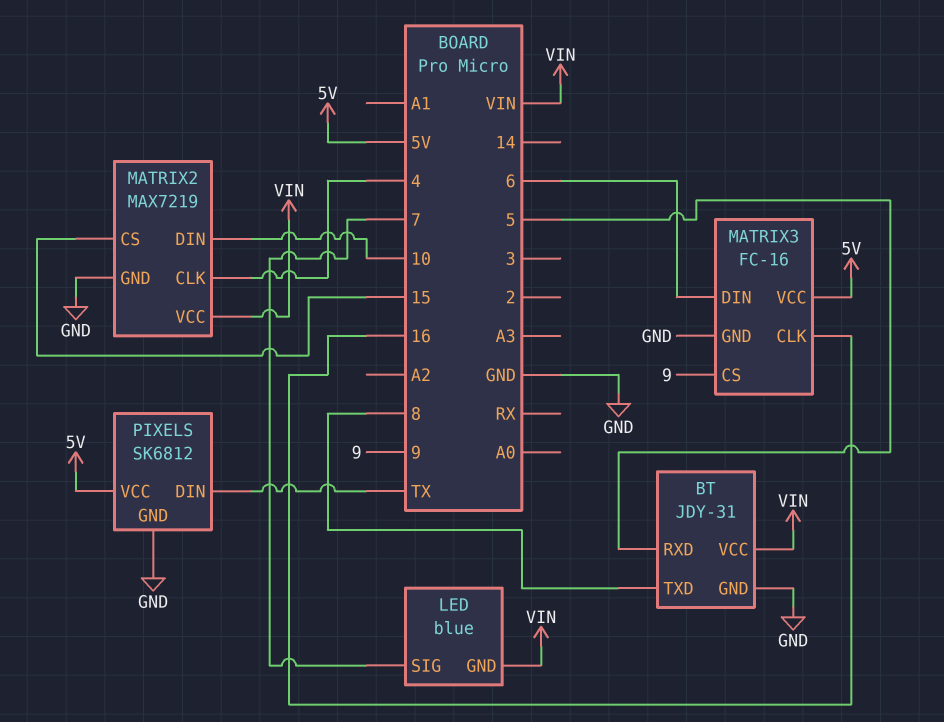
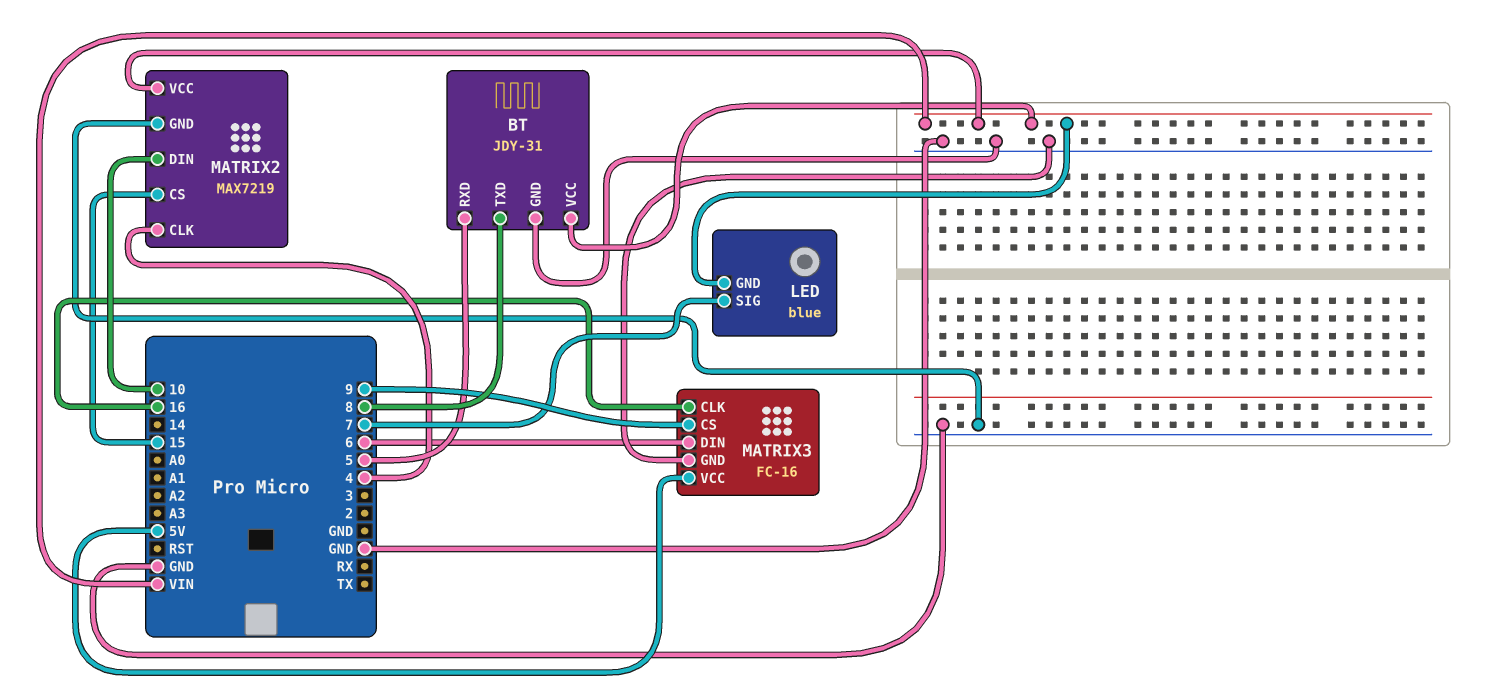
PIXELS: SK6812 -> none
PIXELS pin DIN: TX -> none
PIXELS pin GND: GND -> none
PIXELS pin VCC: 5V -> none

